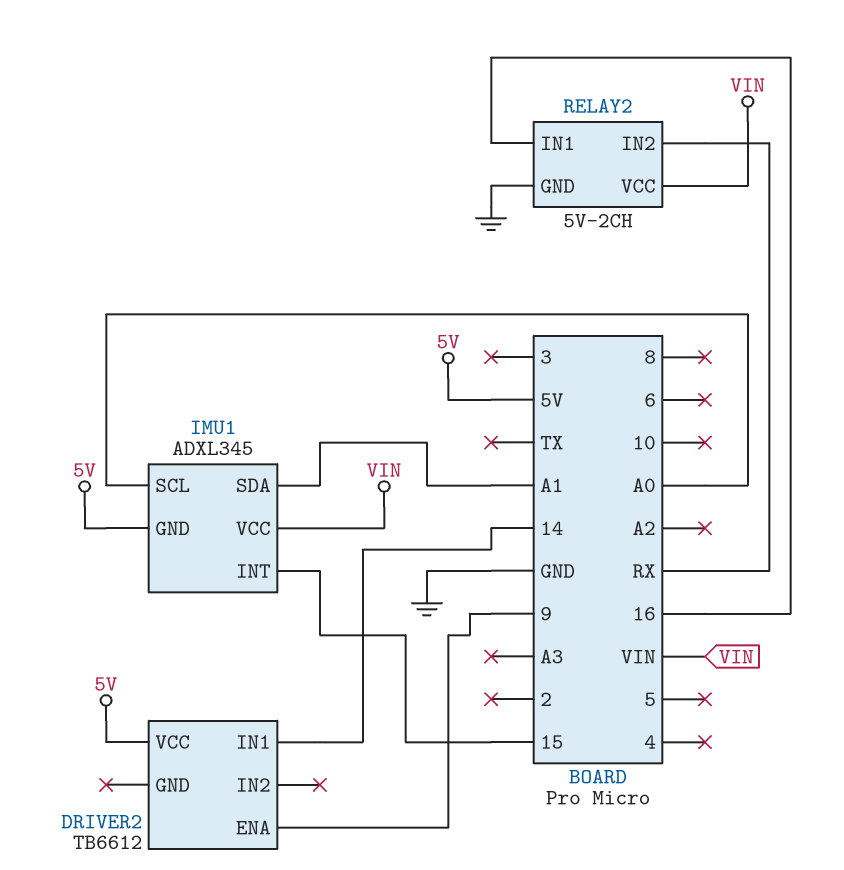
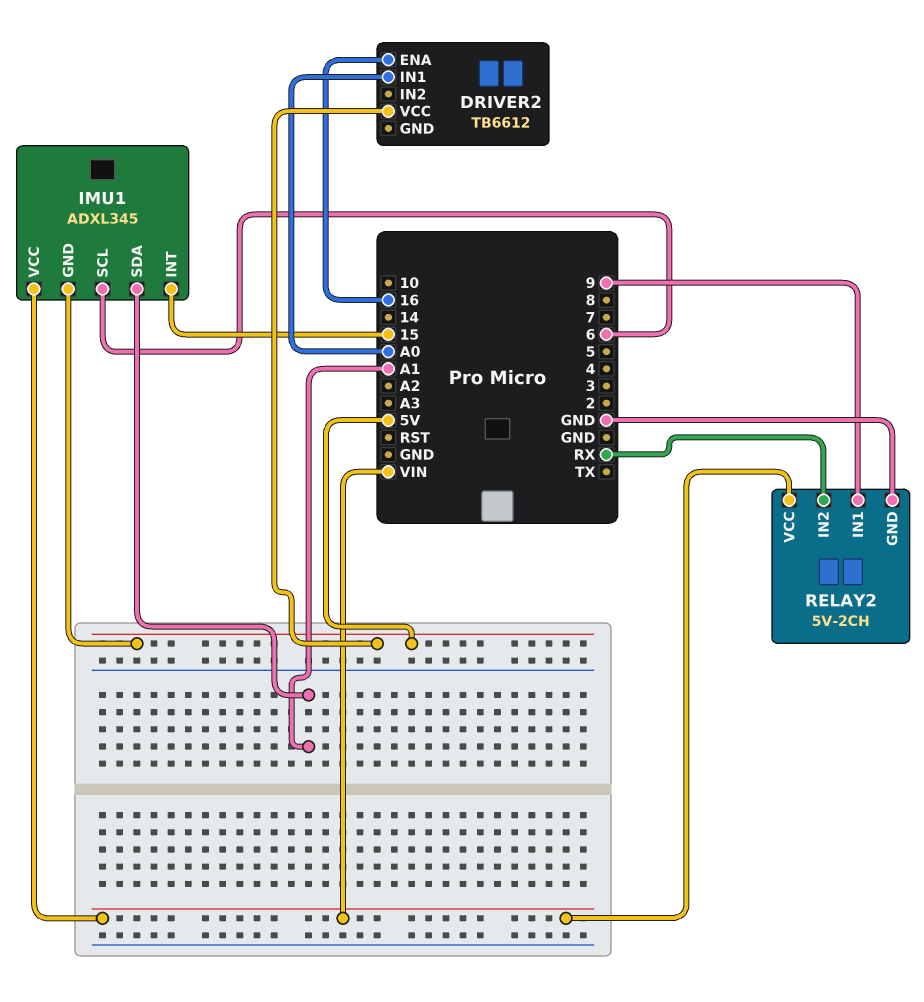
DRIVER2 pin ENA: 9 -> 16
DRIVER2 pin IN1: 14 -> A0
IMU1 pin SCL: A0 -> 6
RELAY2 pin IN1: 16 -> 9

